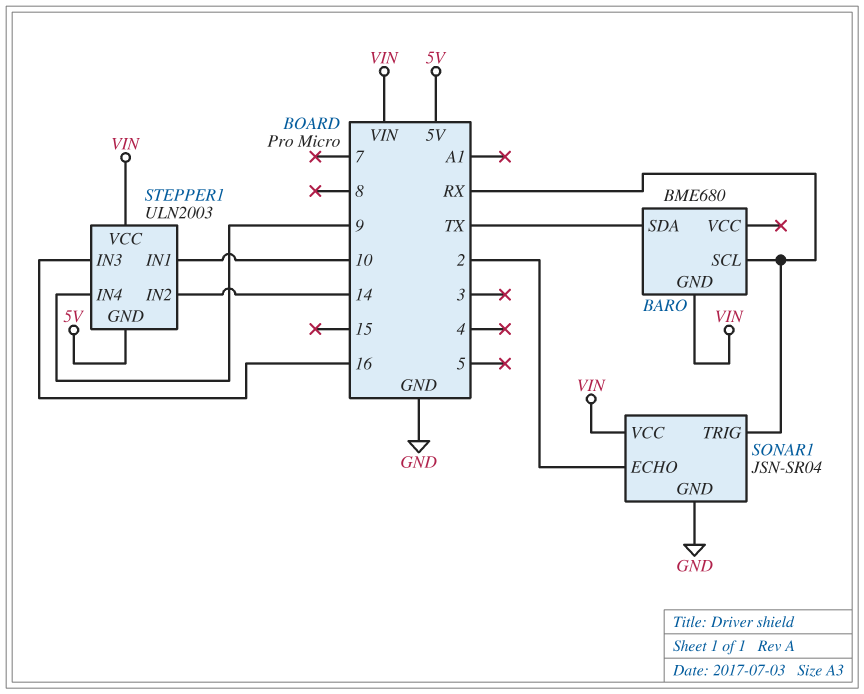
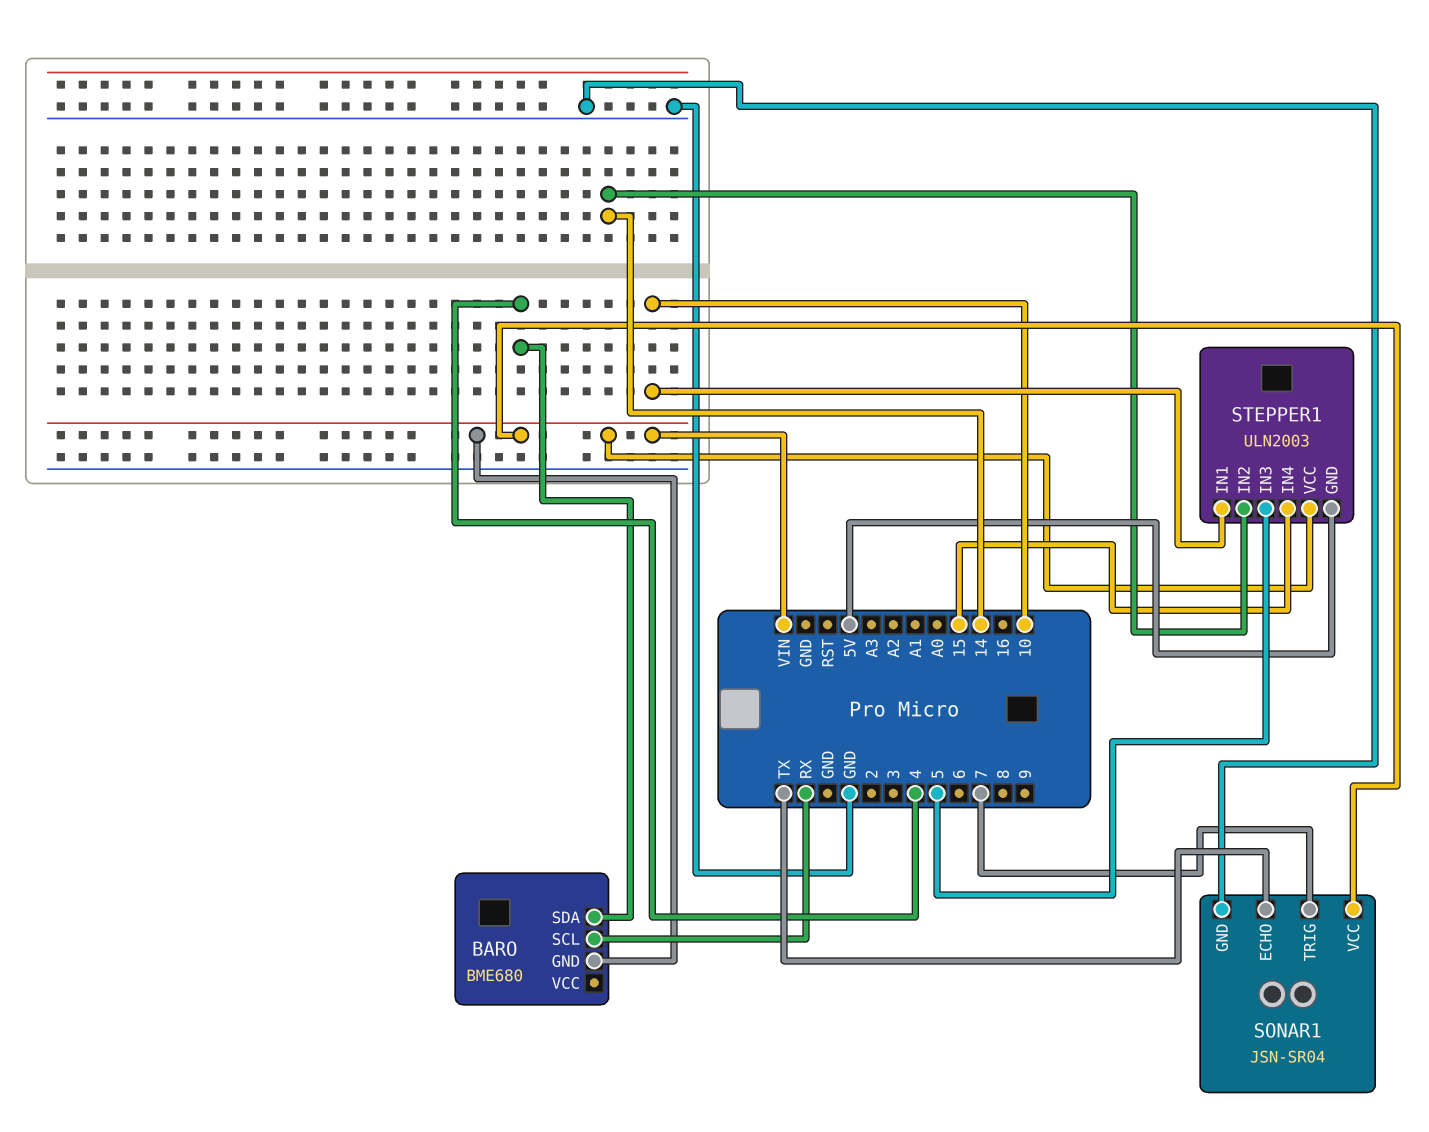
BARO pin SDA: TX -> 4
SONAR1 pin ECHO: 2 -> TX
SONAR1 pin TRIG: RX -> 7
STEPPER1 pin IN3: 16 -> 5
STEPPER1 pin IN4: 9 -> 15

